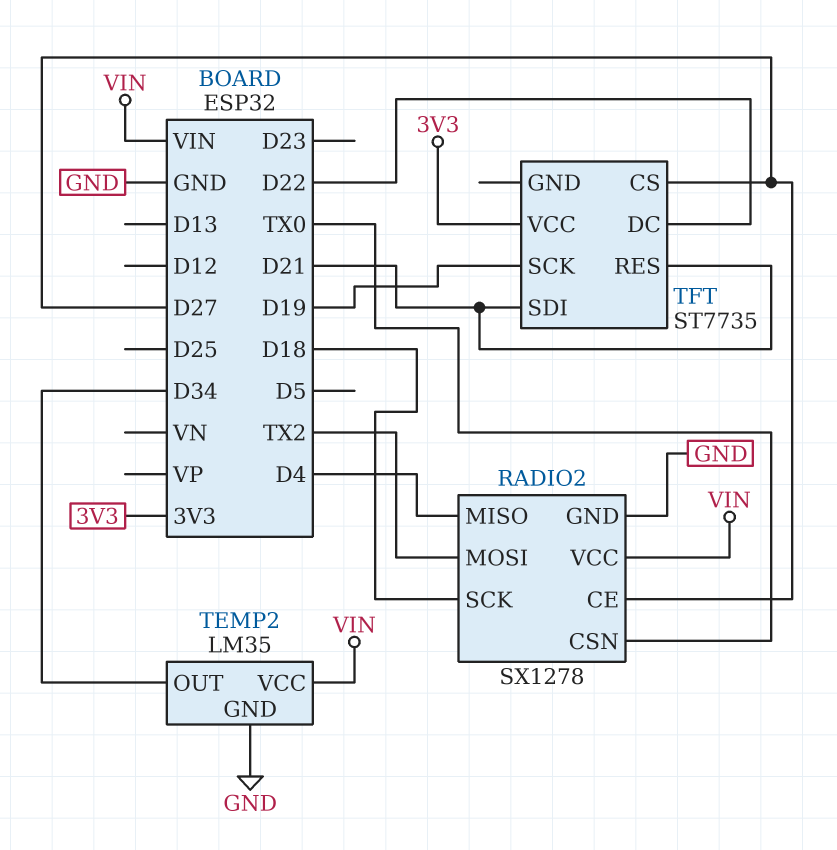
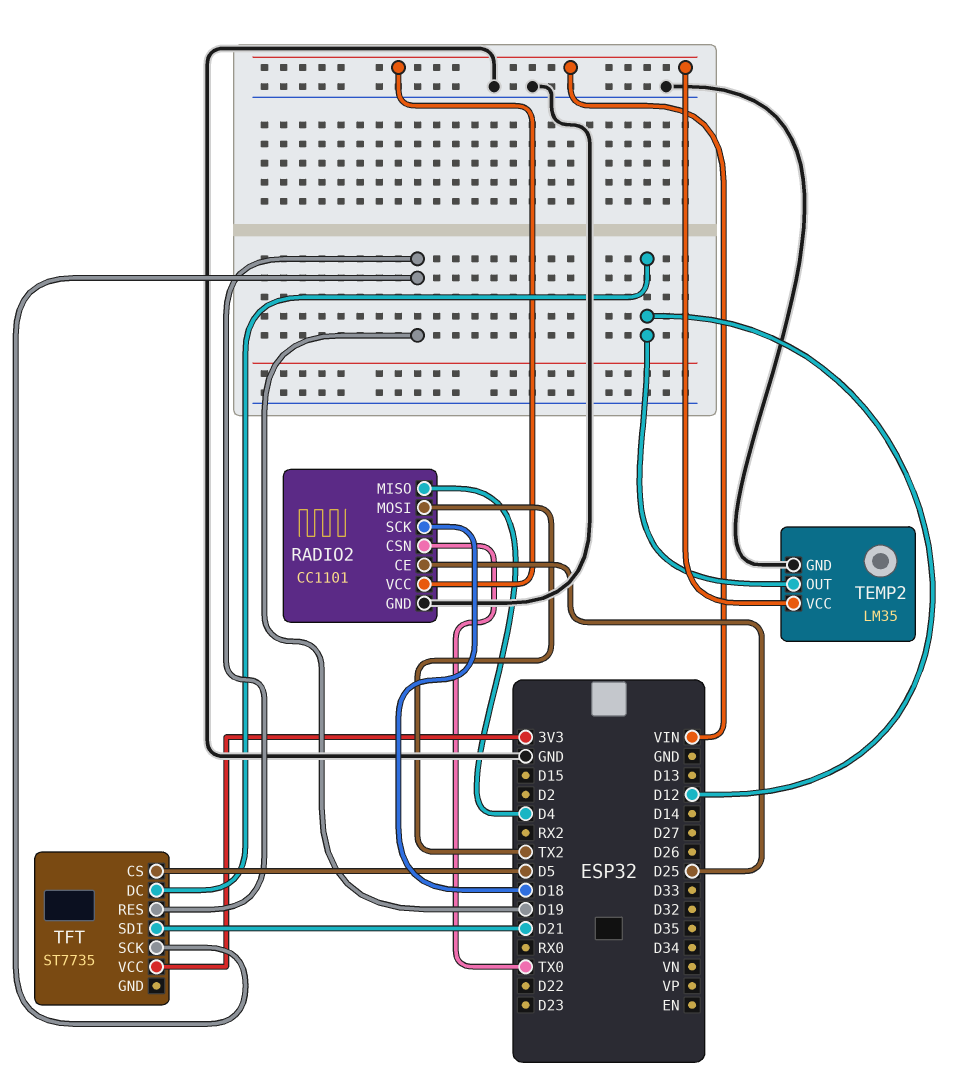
RADIO2: SX1278 -> CC1101
RADIO2 pin CE: D27 -> D25
TEMP2 pin OUT: D34 -> D12
TFT pin CS: D27 -> D5
TFT pin DC: D22 -> D12
TFT pin RES: D21 -> D19

